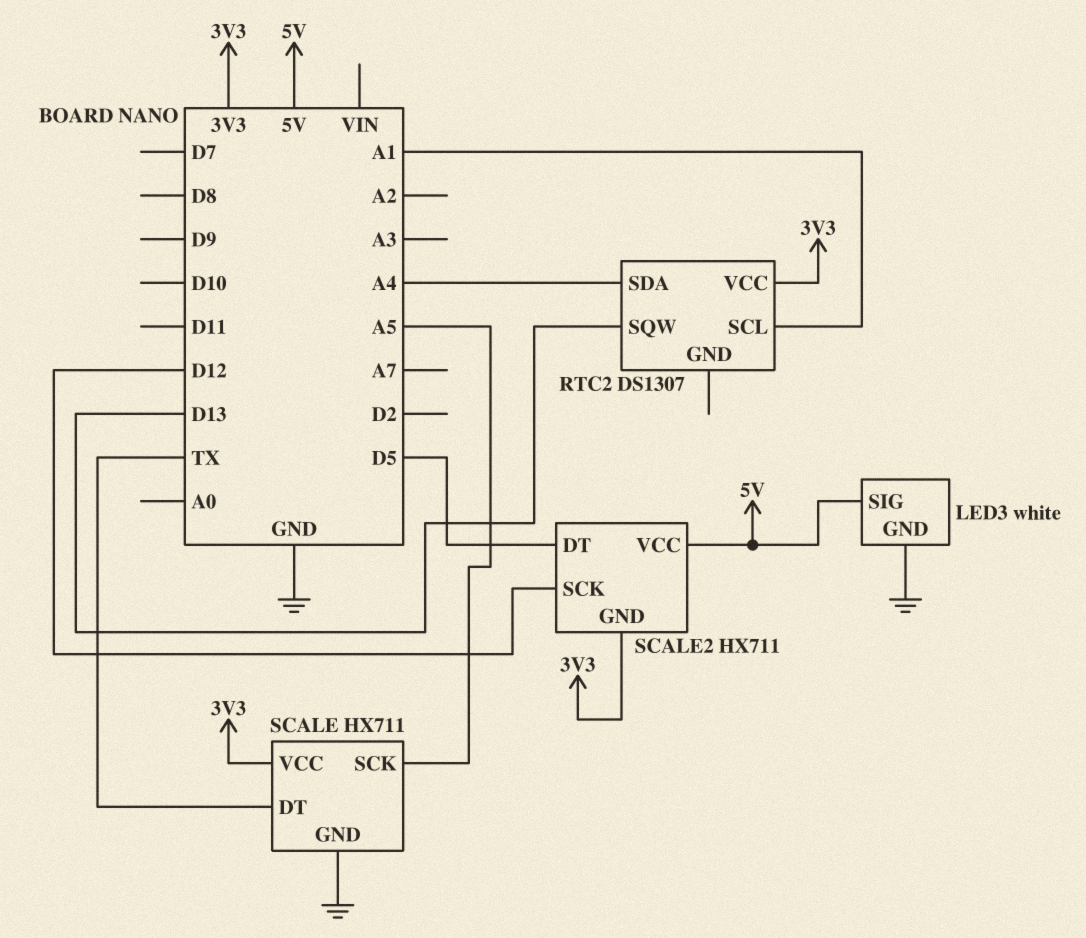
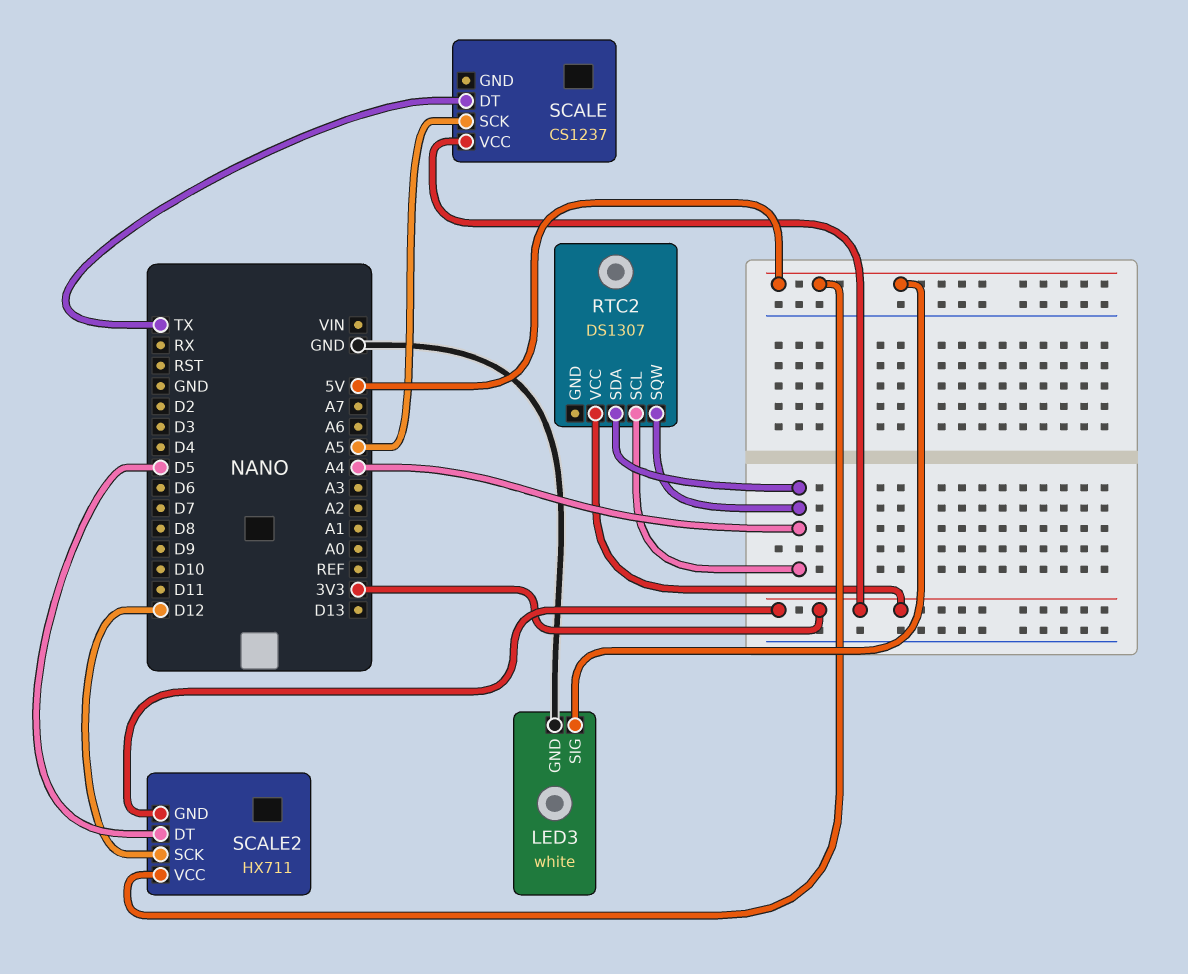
RTC2 pin SCL: A1 -> A4
RTC2 pin SQW: D13 -> A4
SCALE: HX711 -> CS1237
SCALE pin GND: GND -> none

